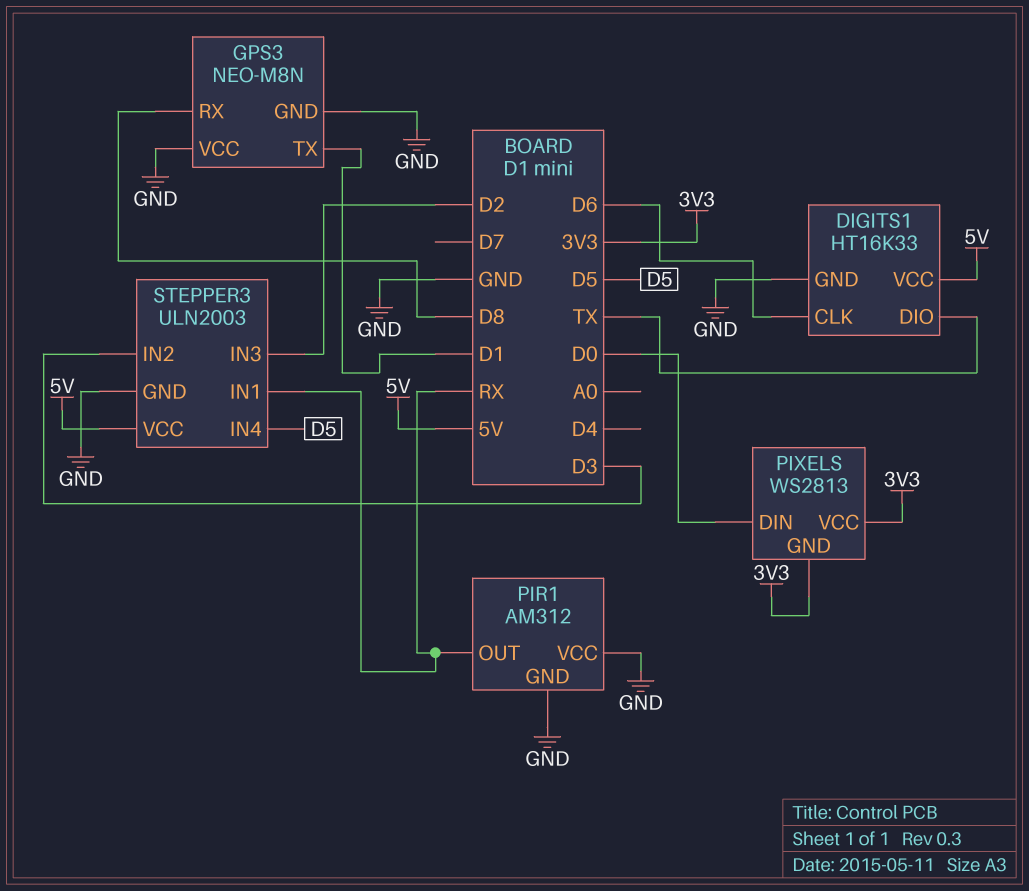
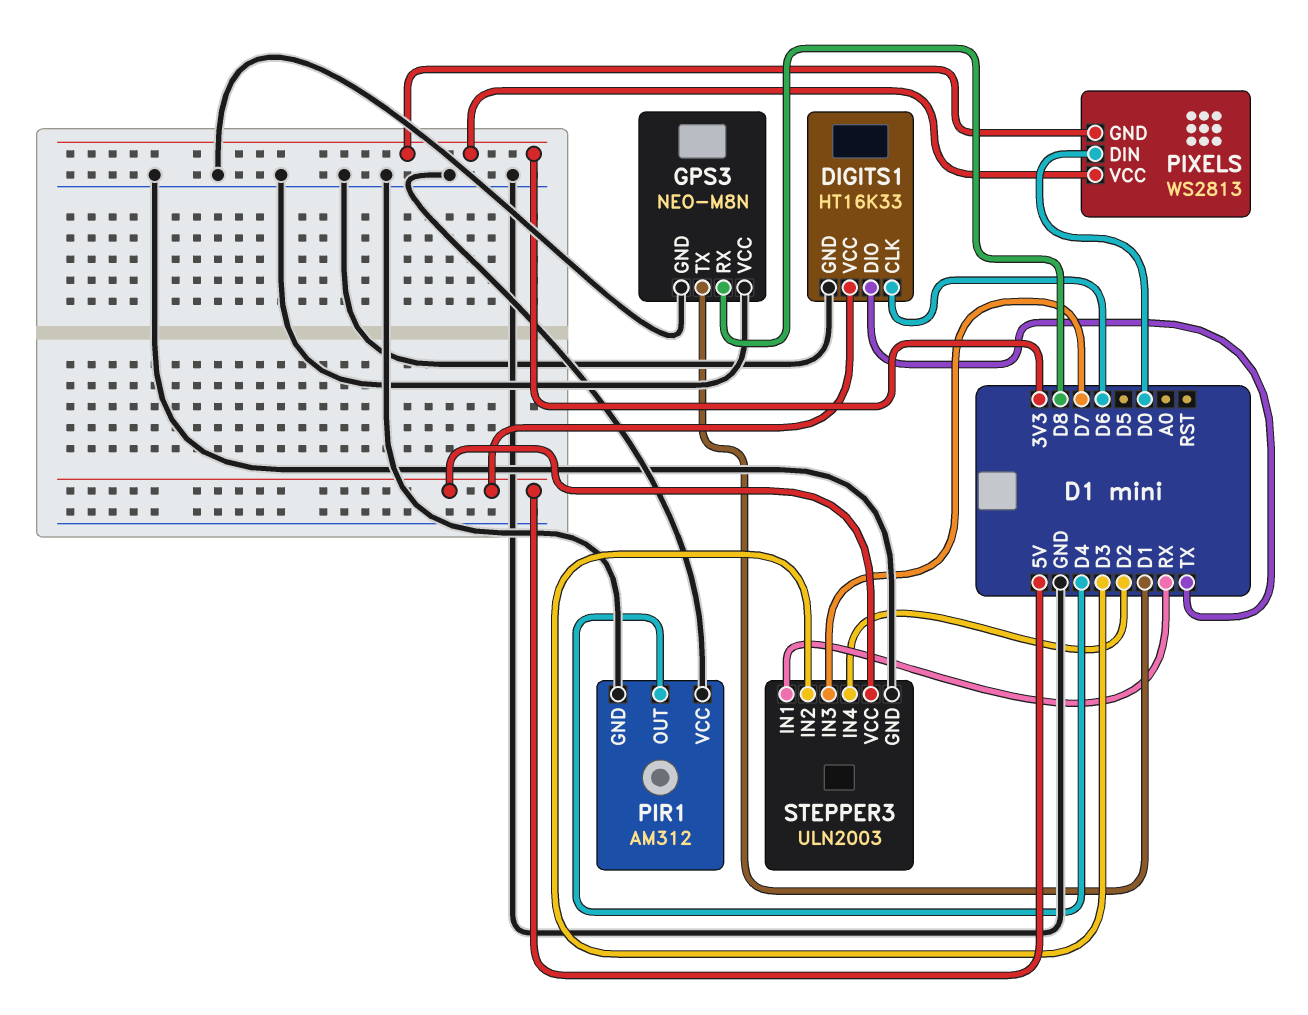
PIR1 pin OUT: RX -> D4
STEPPER3 pin IN3: D2 -> D7
STEPPER3 pin IN4: D5 -> D2

